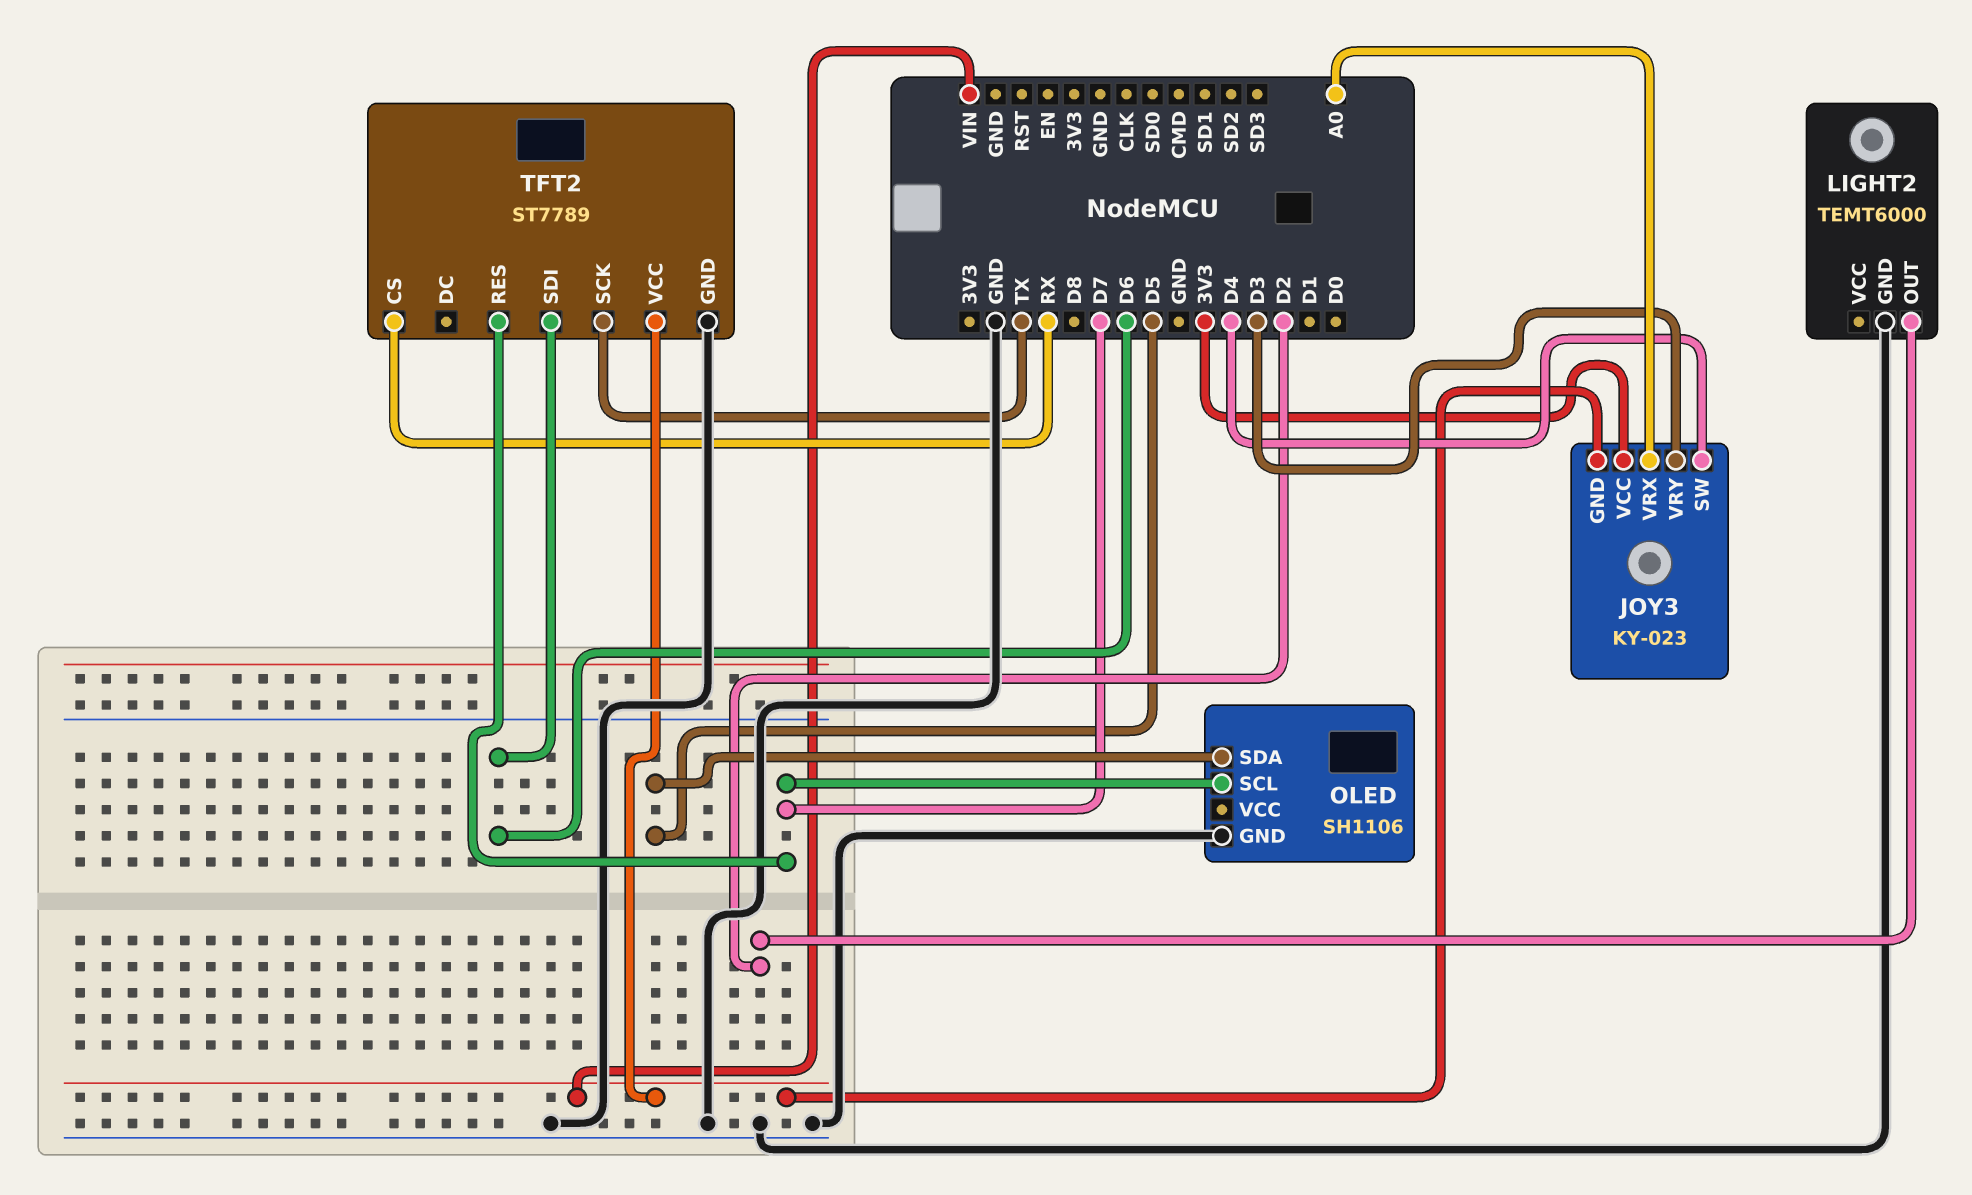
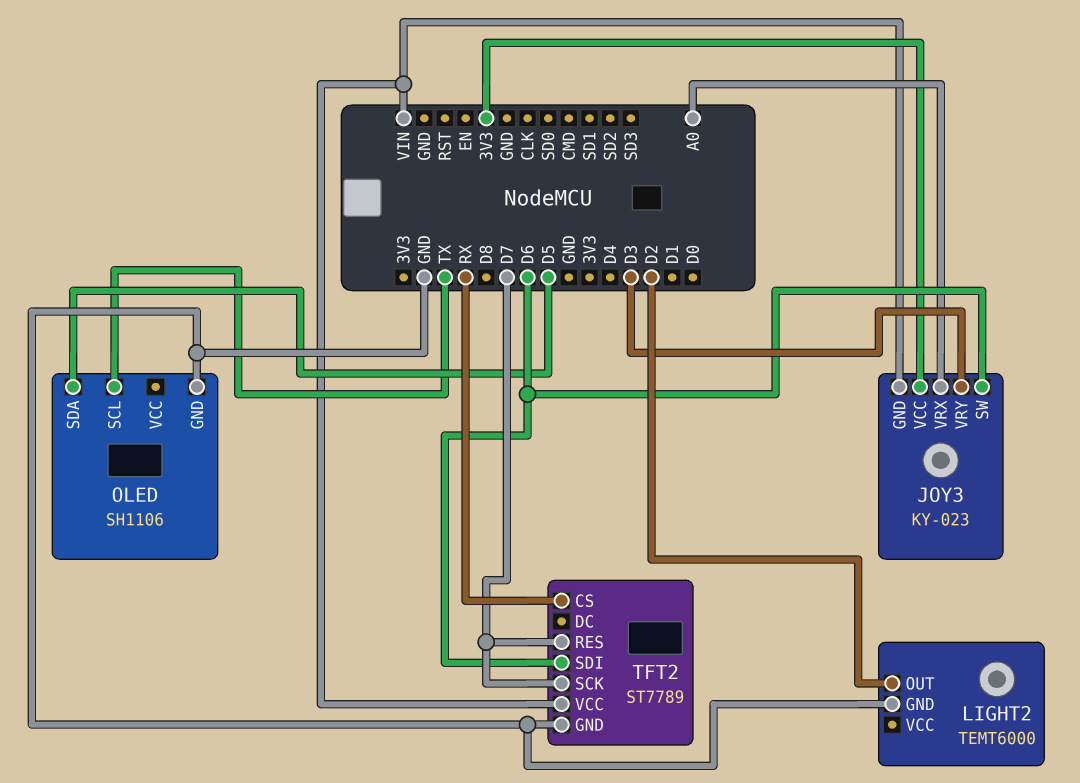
JOY3 pin SW: D4 -> D6
OLED pin SCL: D7 -> TX
TFT2 pin SCK: TX -> D7

